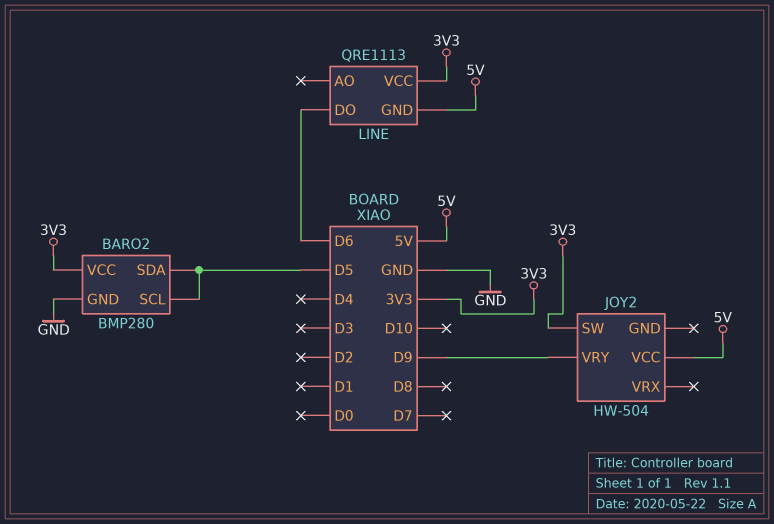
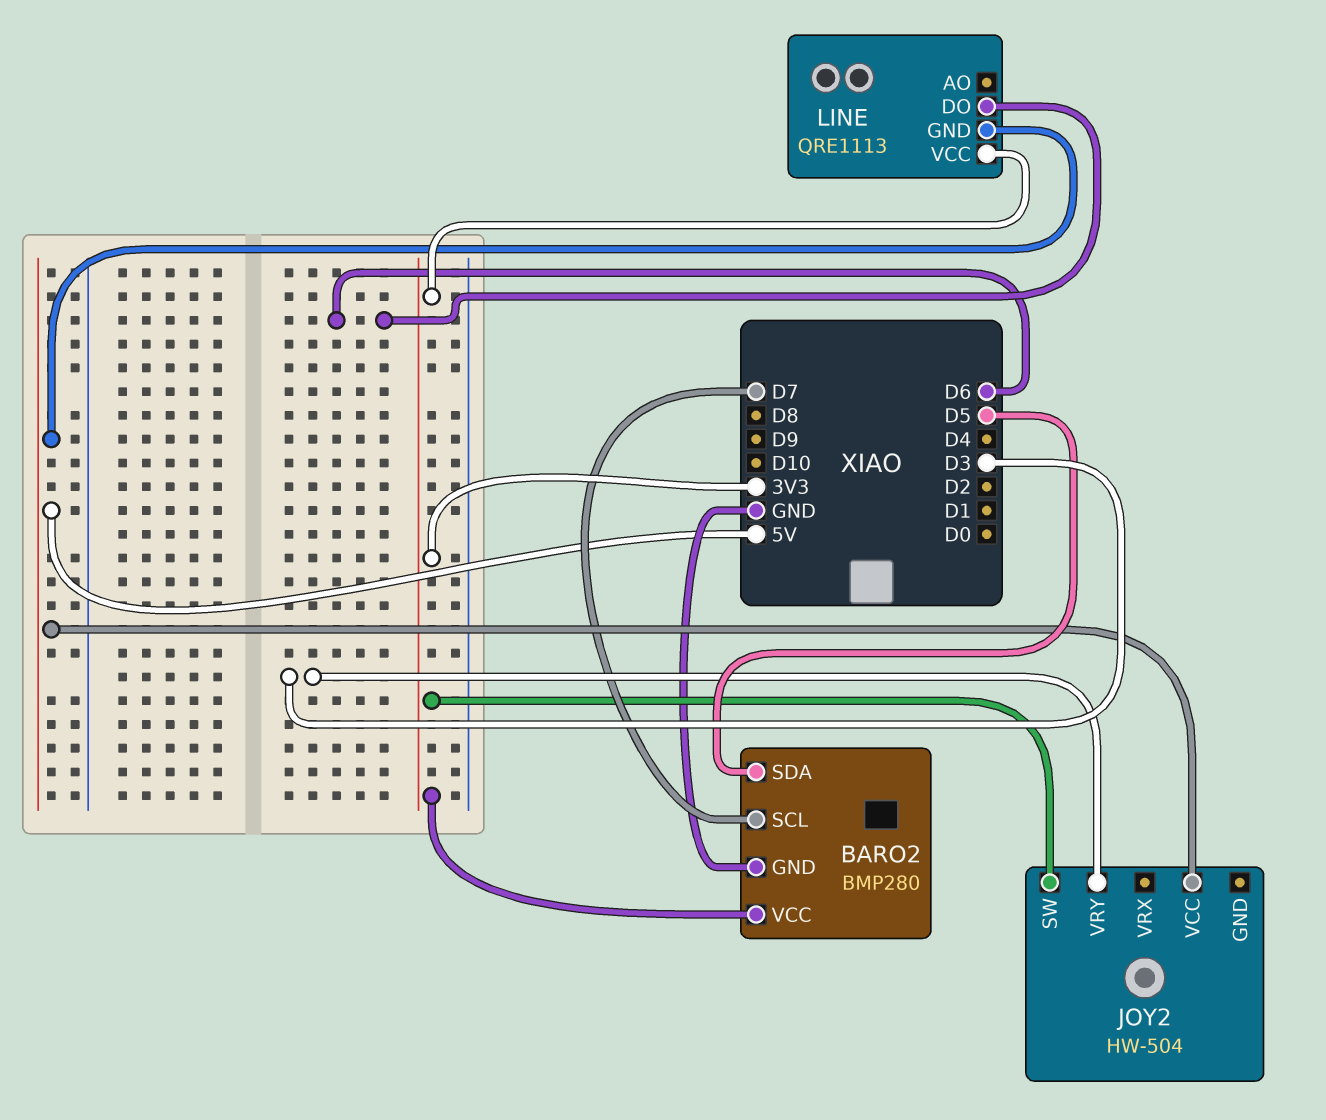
BARO2 pin SCL: D5 -> D7
JOY2 pin VRY: D9 -> D3

